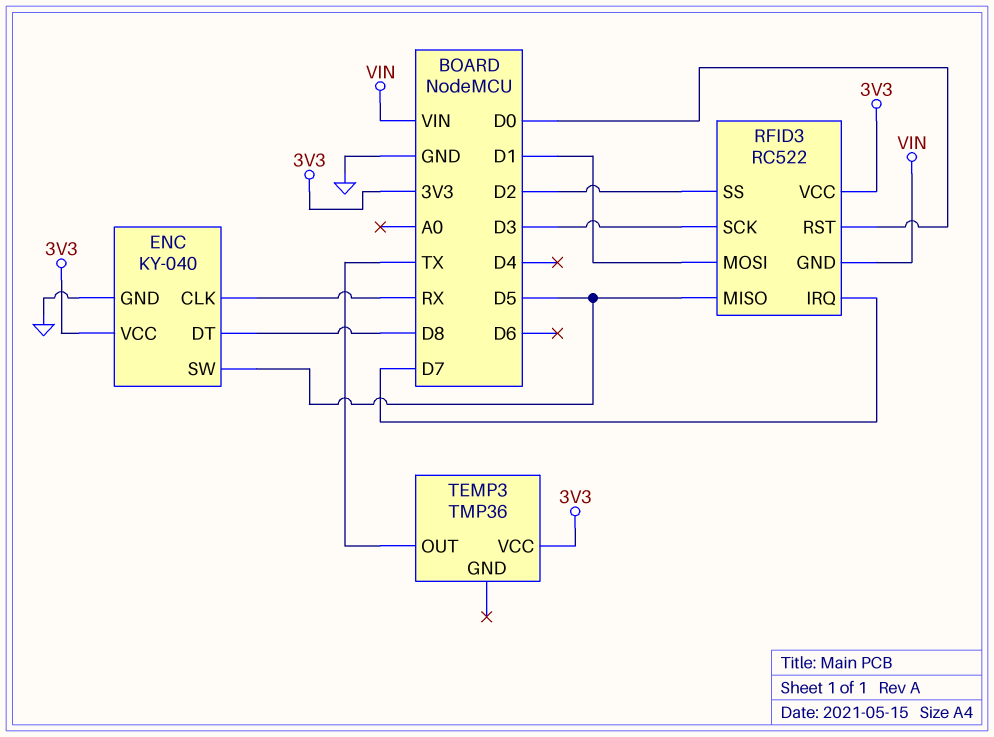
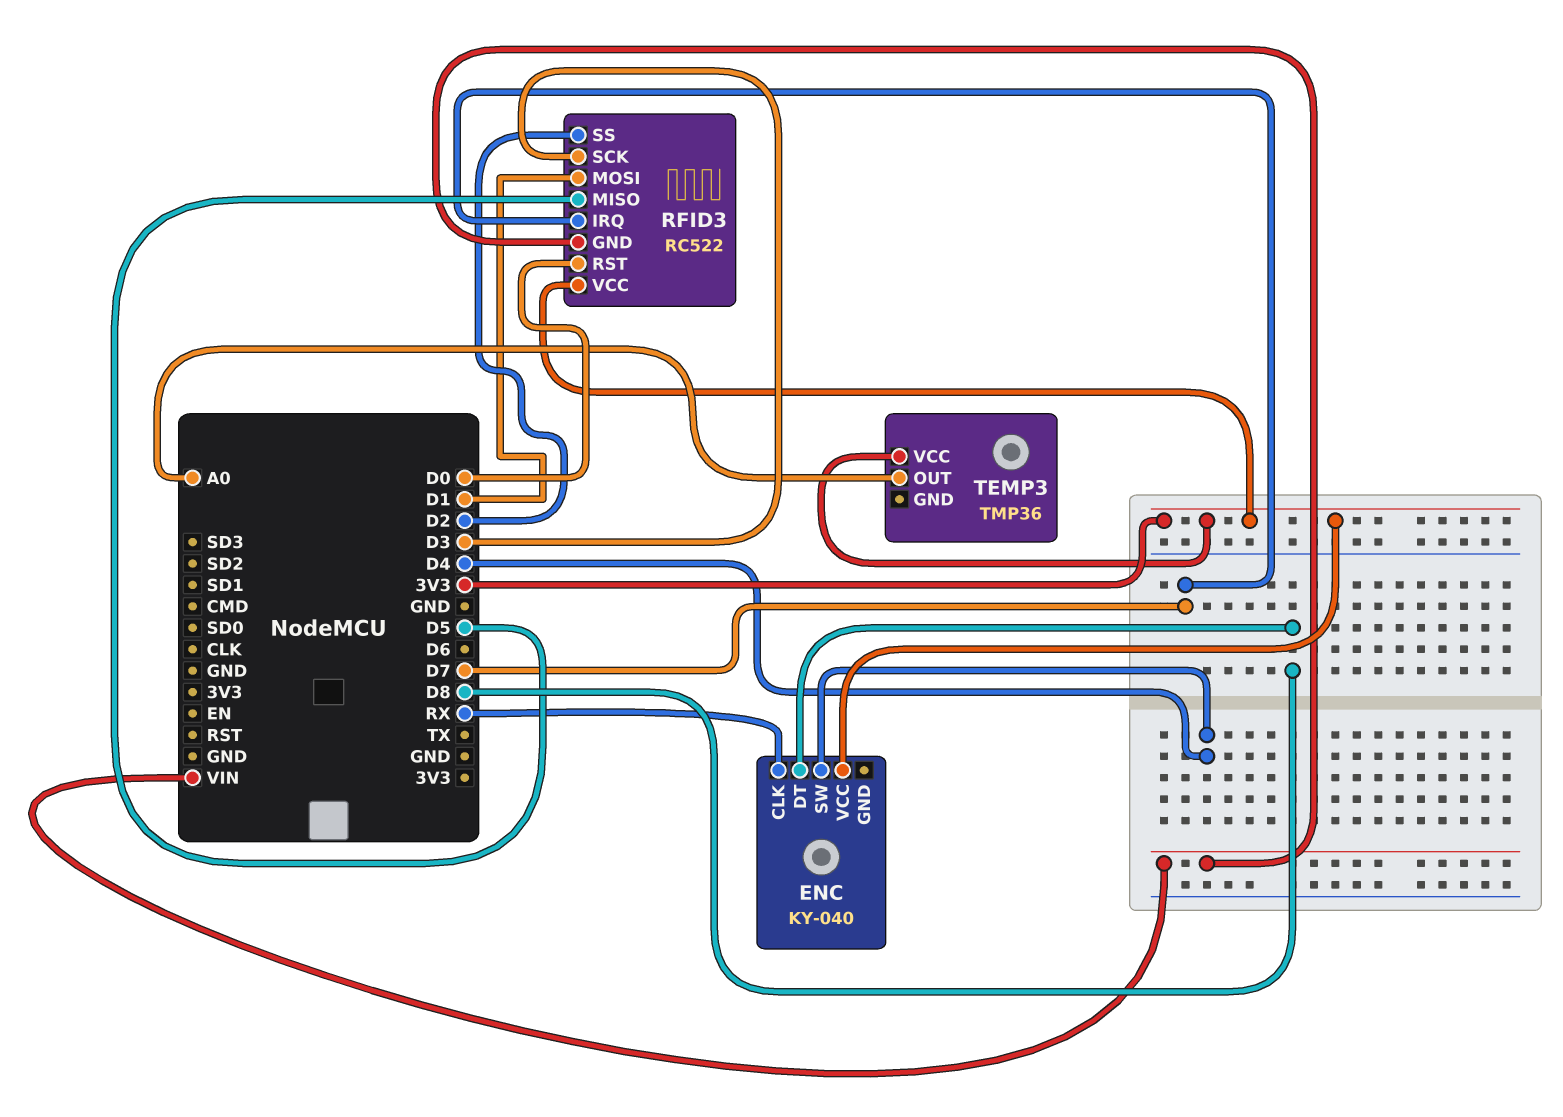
ENC pin GND: GND -> none
ENC pin SW: D5 -> D4
TEMP3 pin OUT: TX -> A0

